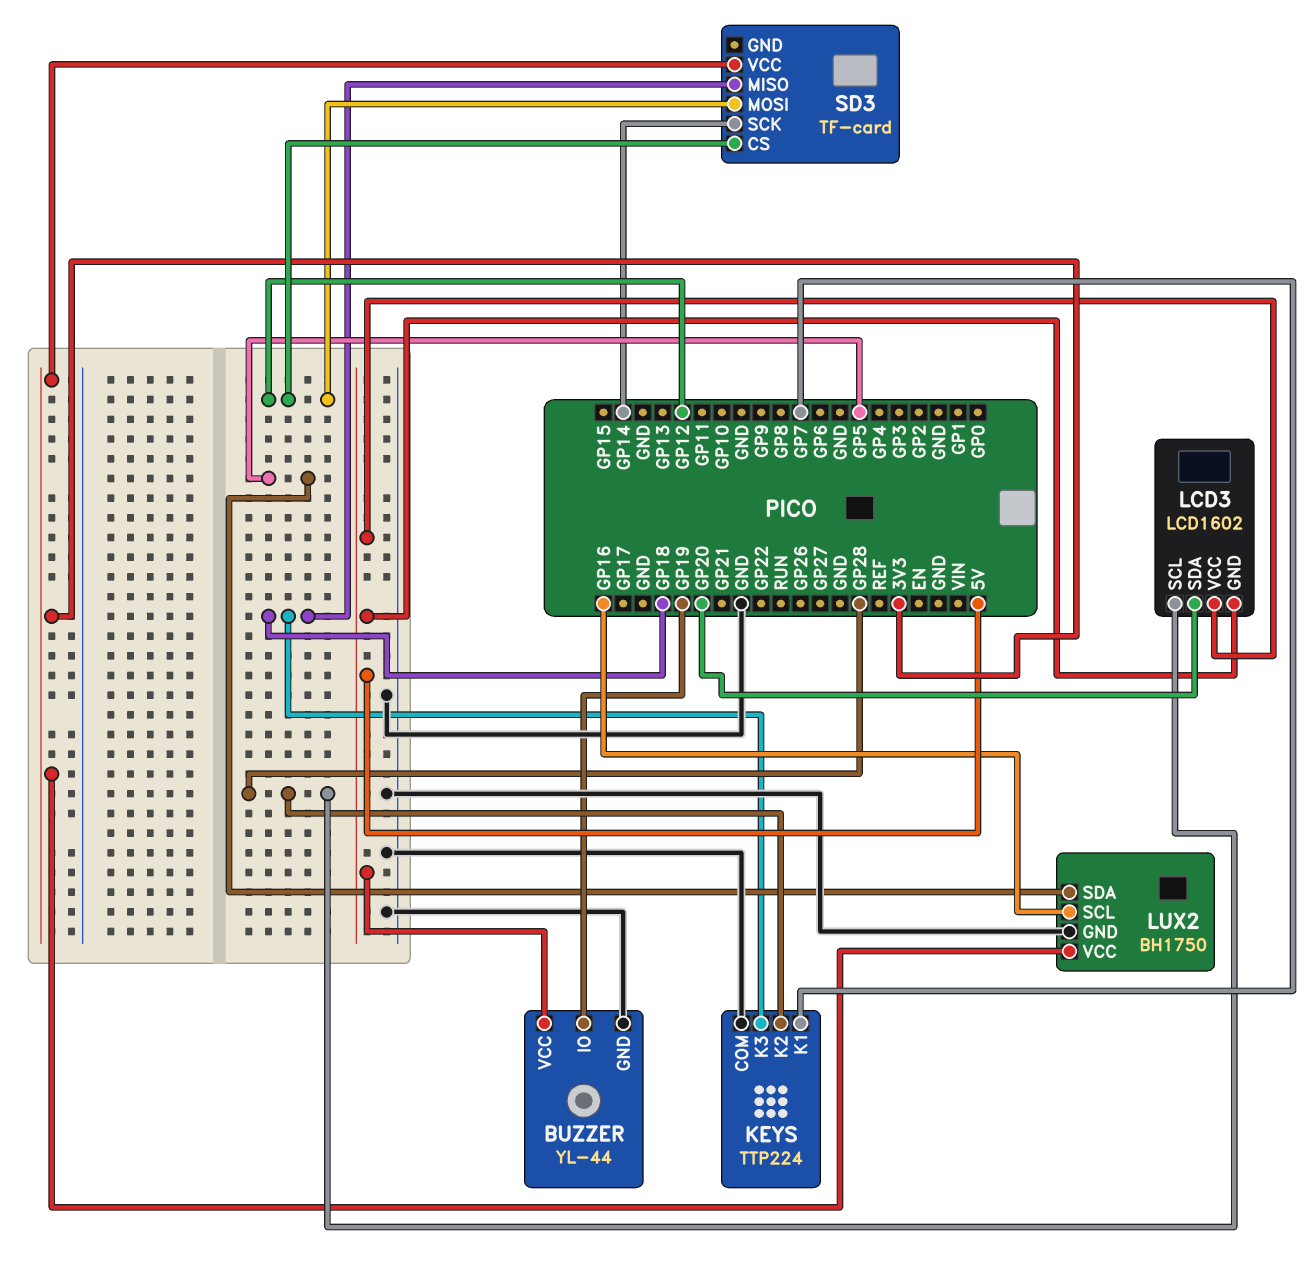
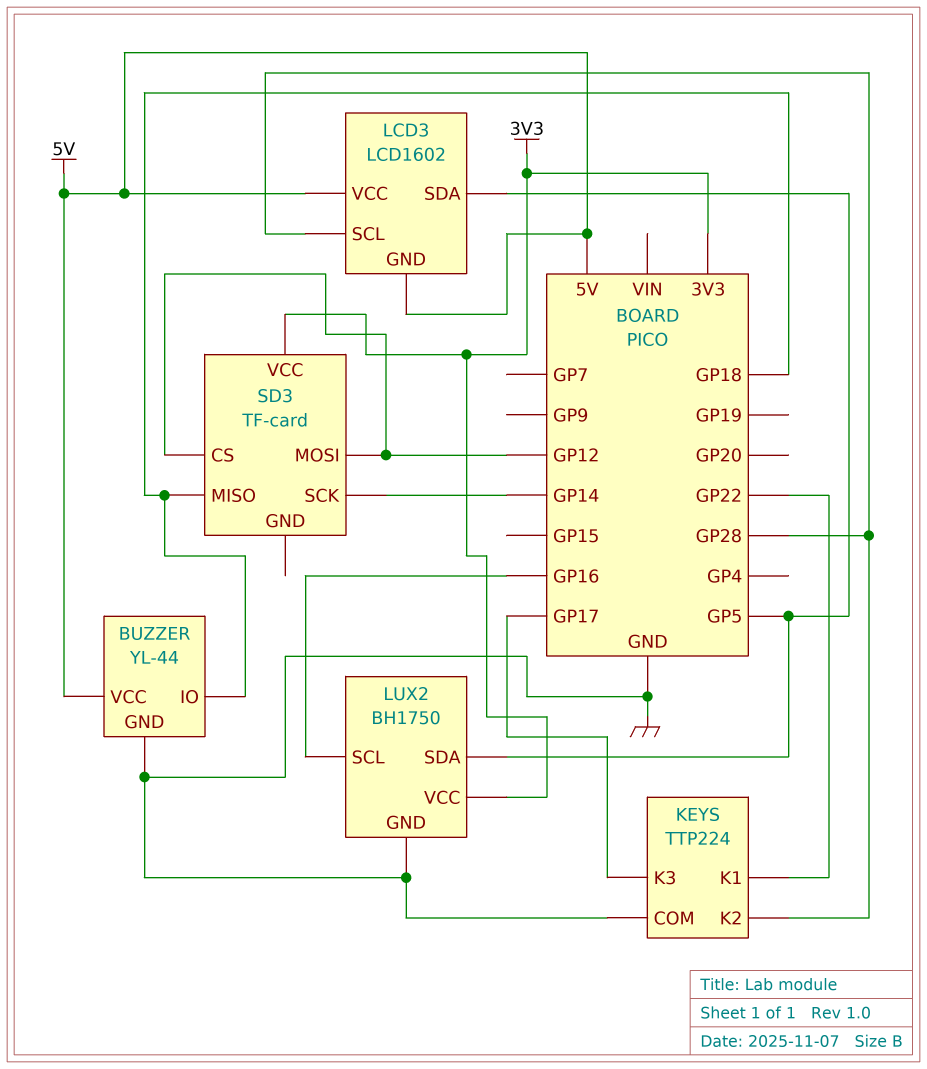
BUZZER pin IO: GP19 -> GP18
KEYS pin K1: GP7 -> GP22
KEYS pin K3: GP18 -> GP17
LCD3 pin SDA: GP20 -> GP5

